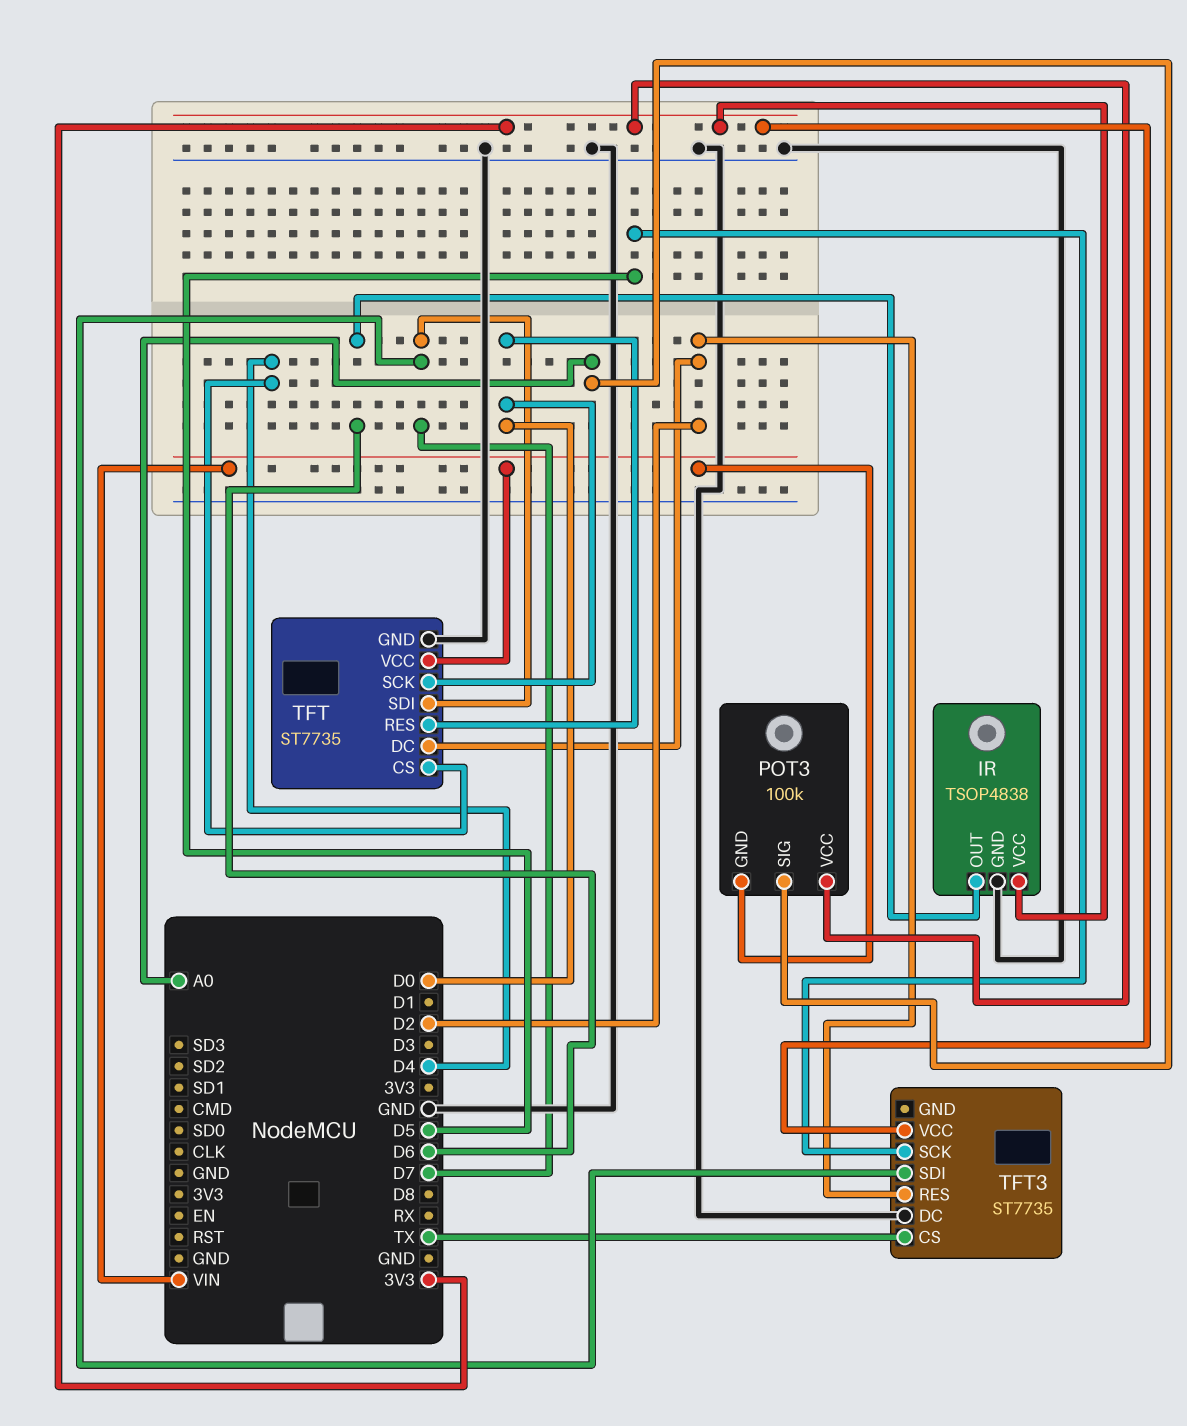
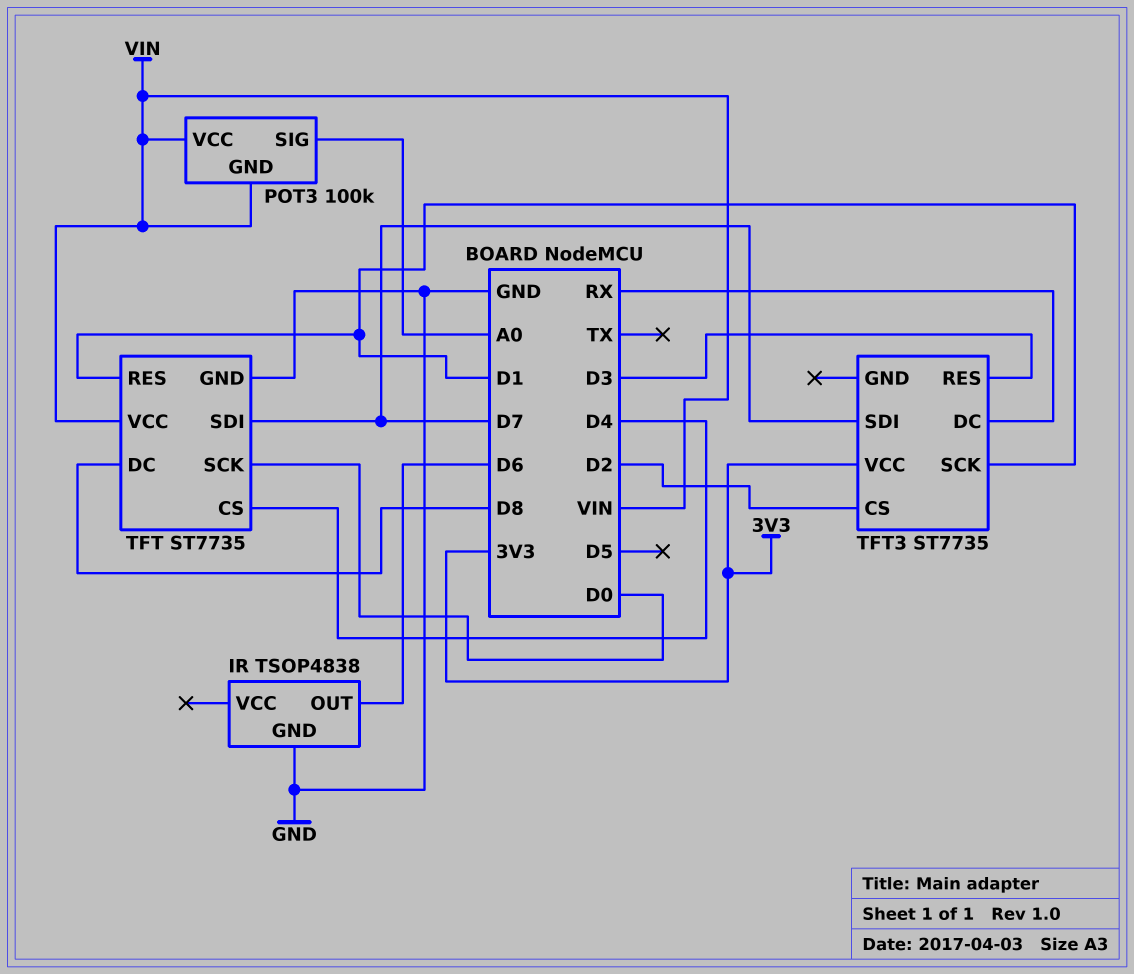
IR pin VCC: 3V3 -> none
POT3 pin VCC: 3V3 -> VIN
TFT pin DC: D2 -> D8
TFT pin RES: D0 -> D1
TFT3 pin CS: TX -> D2
TFT3 pin DC: GND -> RX
TFT3 pin RES: D2 -> D3
TFT3 pin SCK: D5 -> D1

